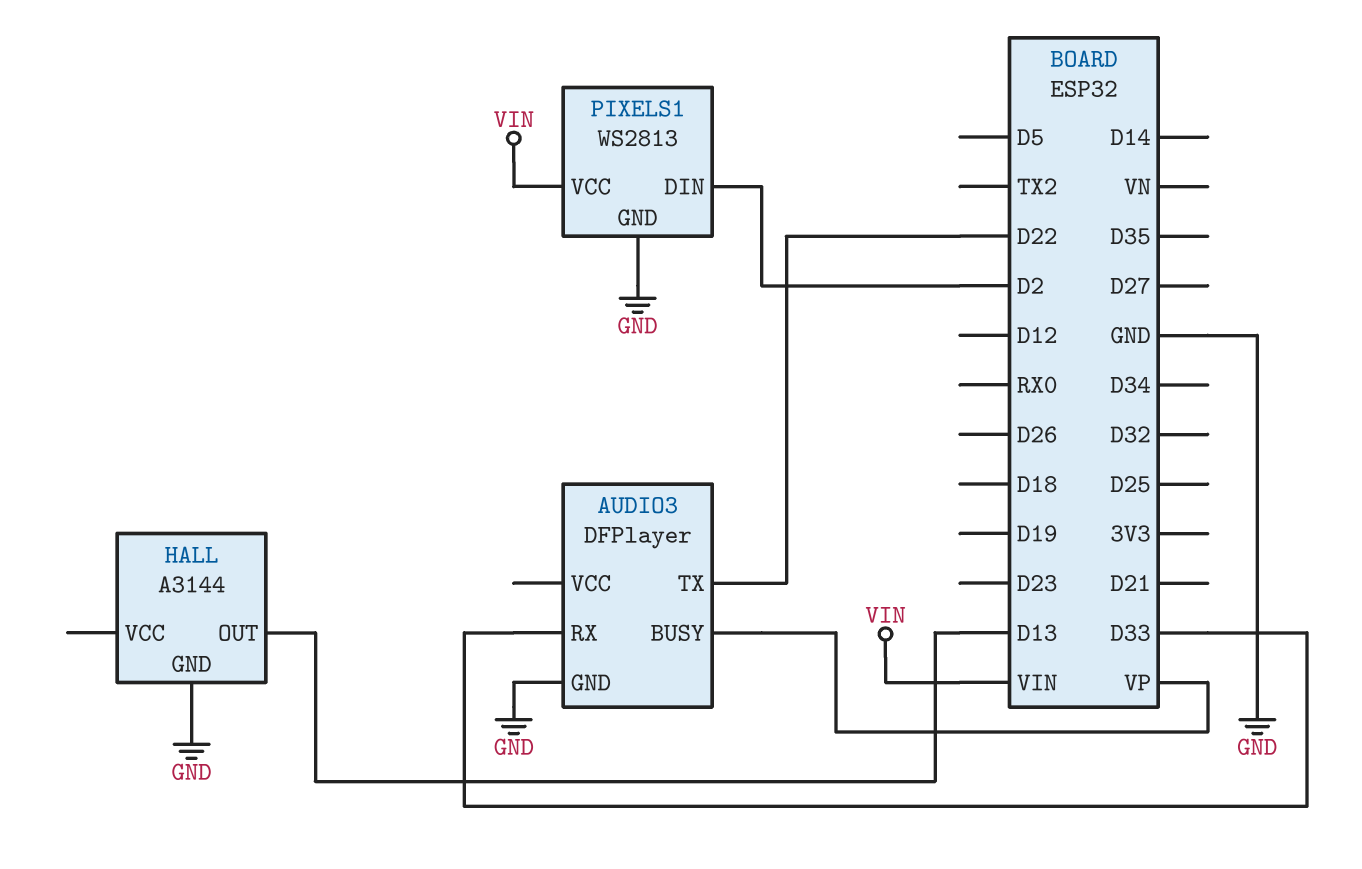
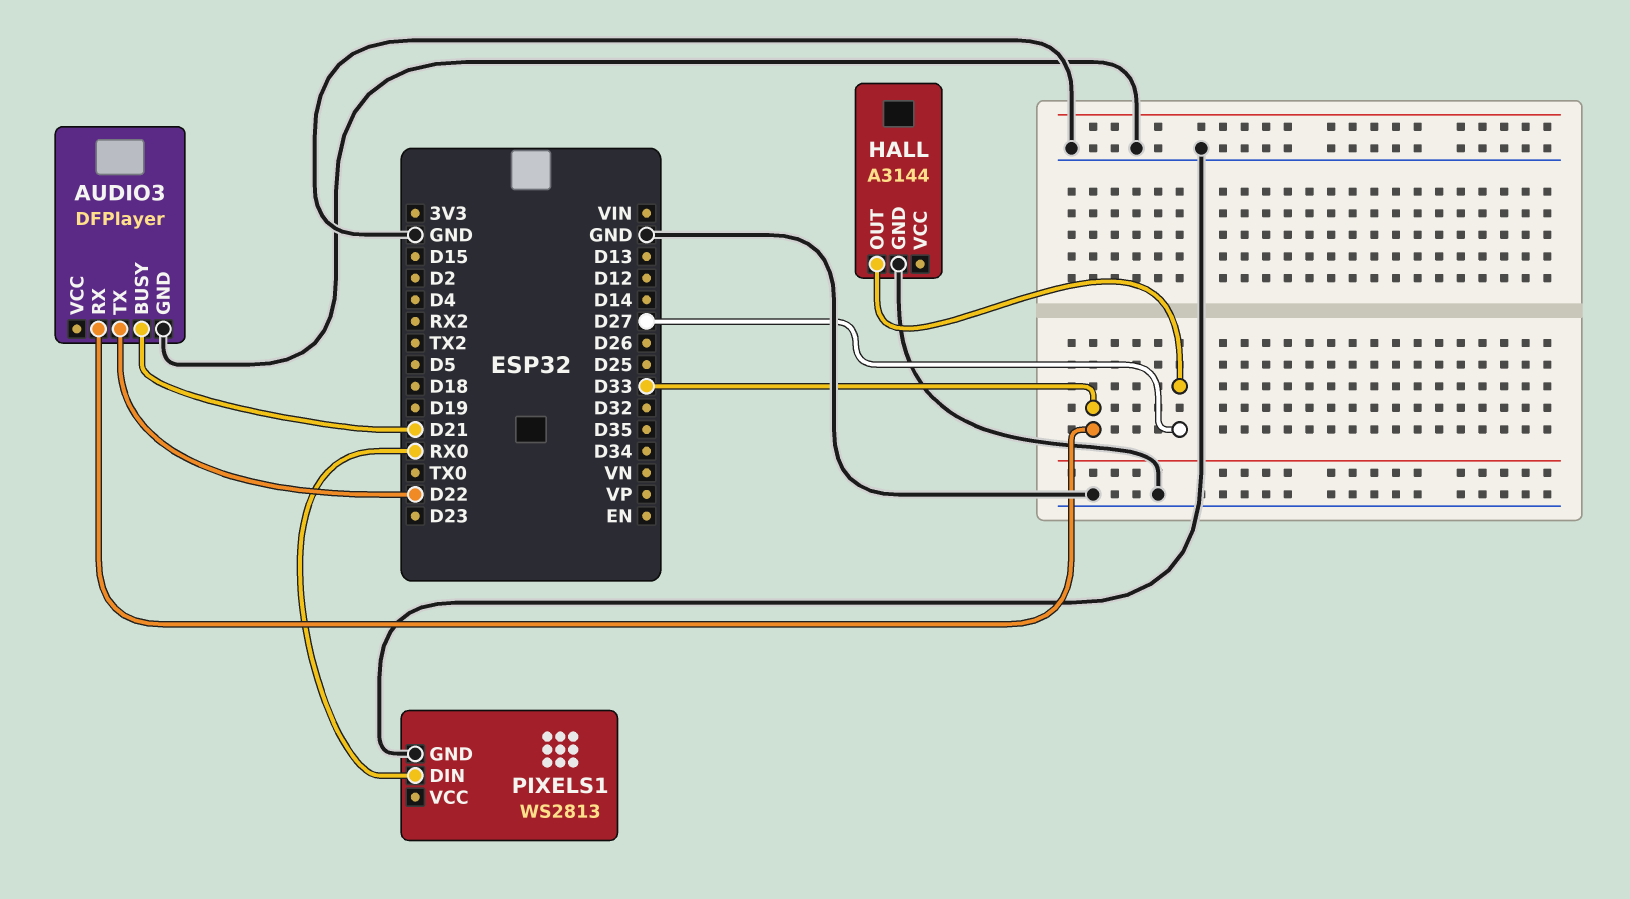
AUDIO3 pin BUSY: VP -> D21
HALL pin OUT: D13 -> D27
PIXELS1 pin DIN: D2 -> RX0
PIXELS1 pin VCC: VIN -> none

